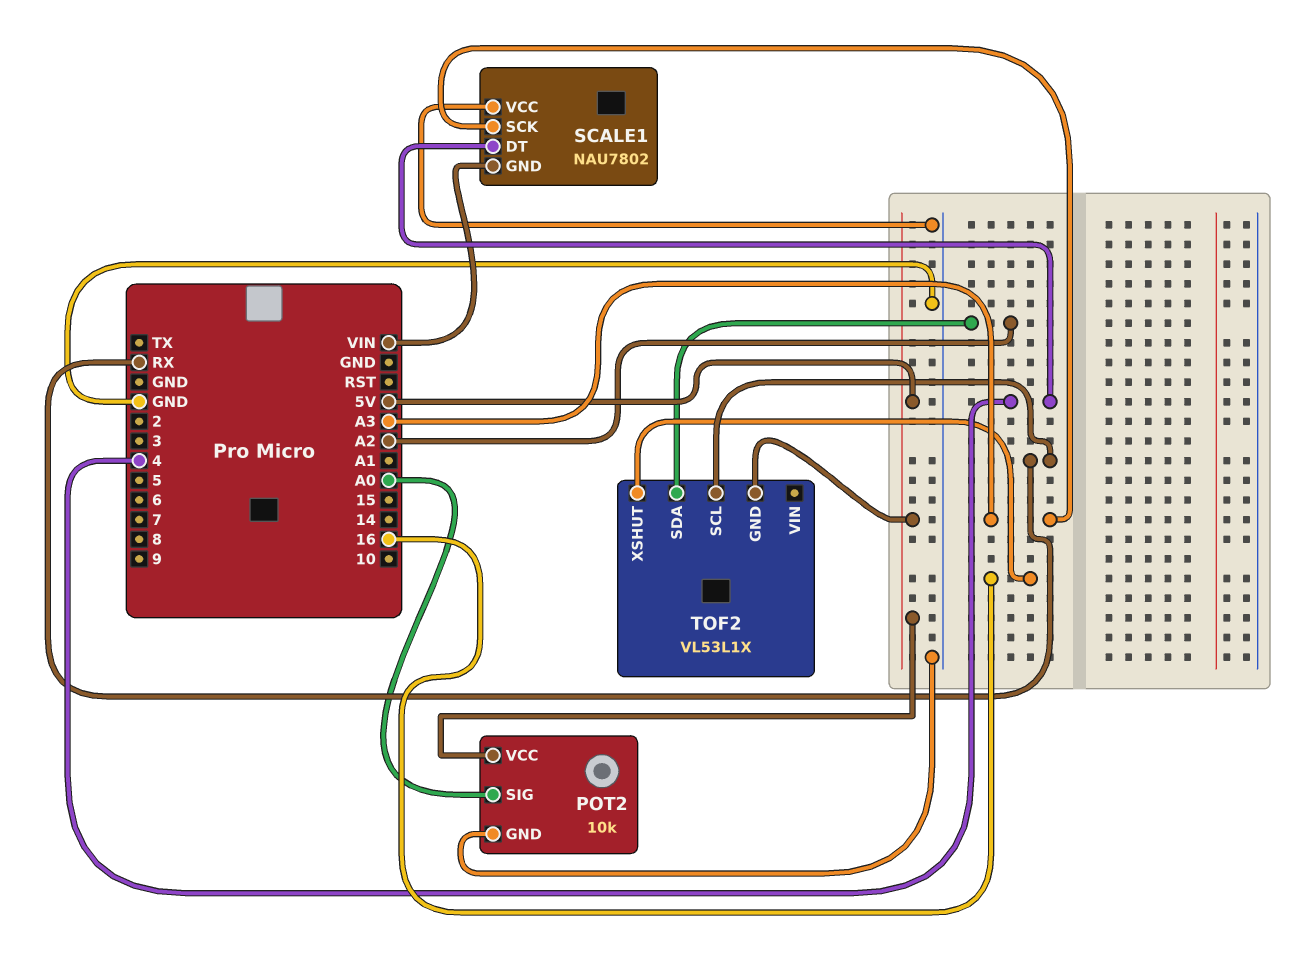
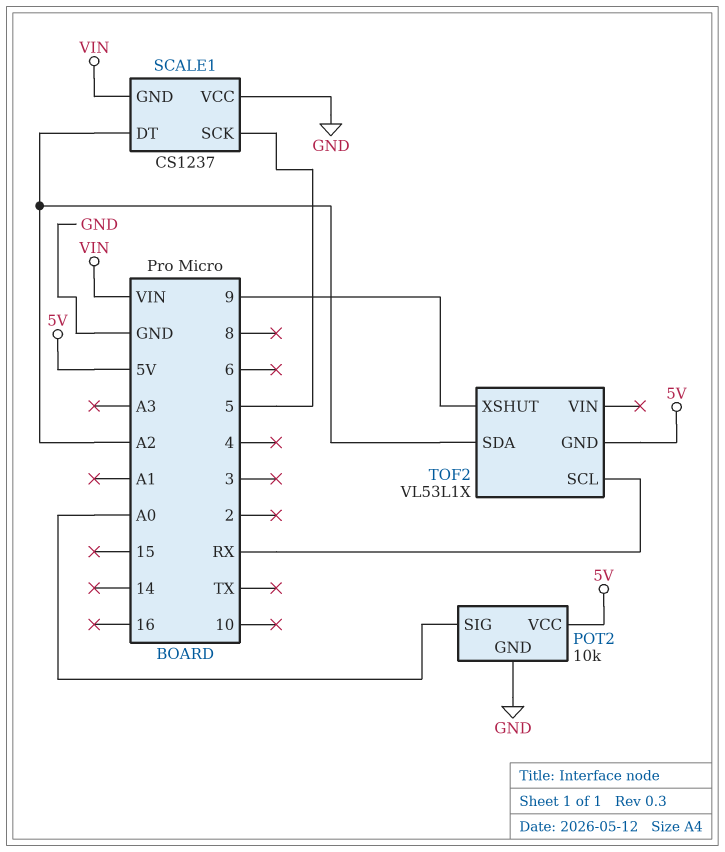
SCALE1: NAU7802 -> CS1237
SCALE1 pin DT: 4 -> A2
SCALE1 pin SCK: A3 -> 5
TOF2 pin XSHUT: 16 -> 9

